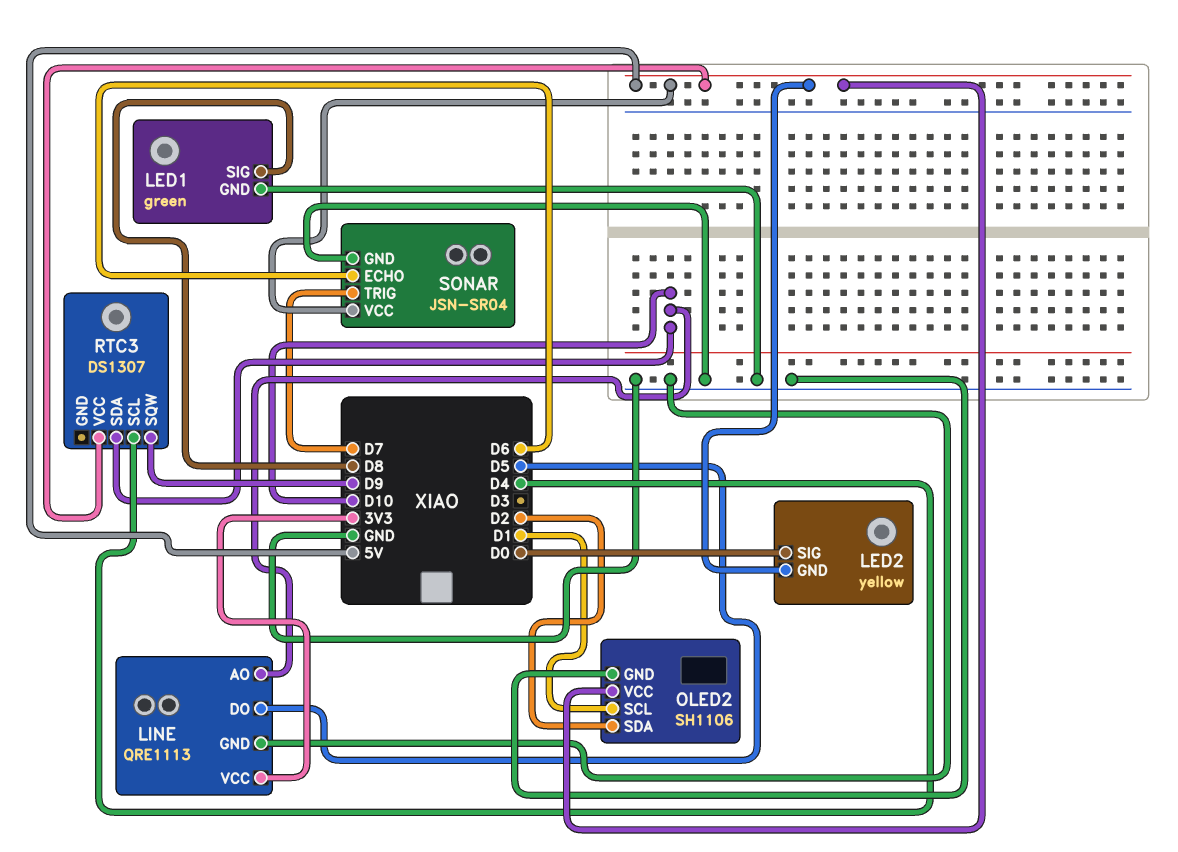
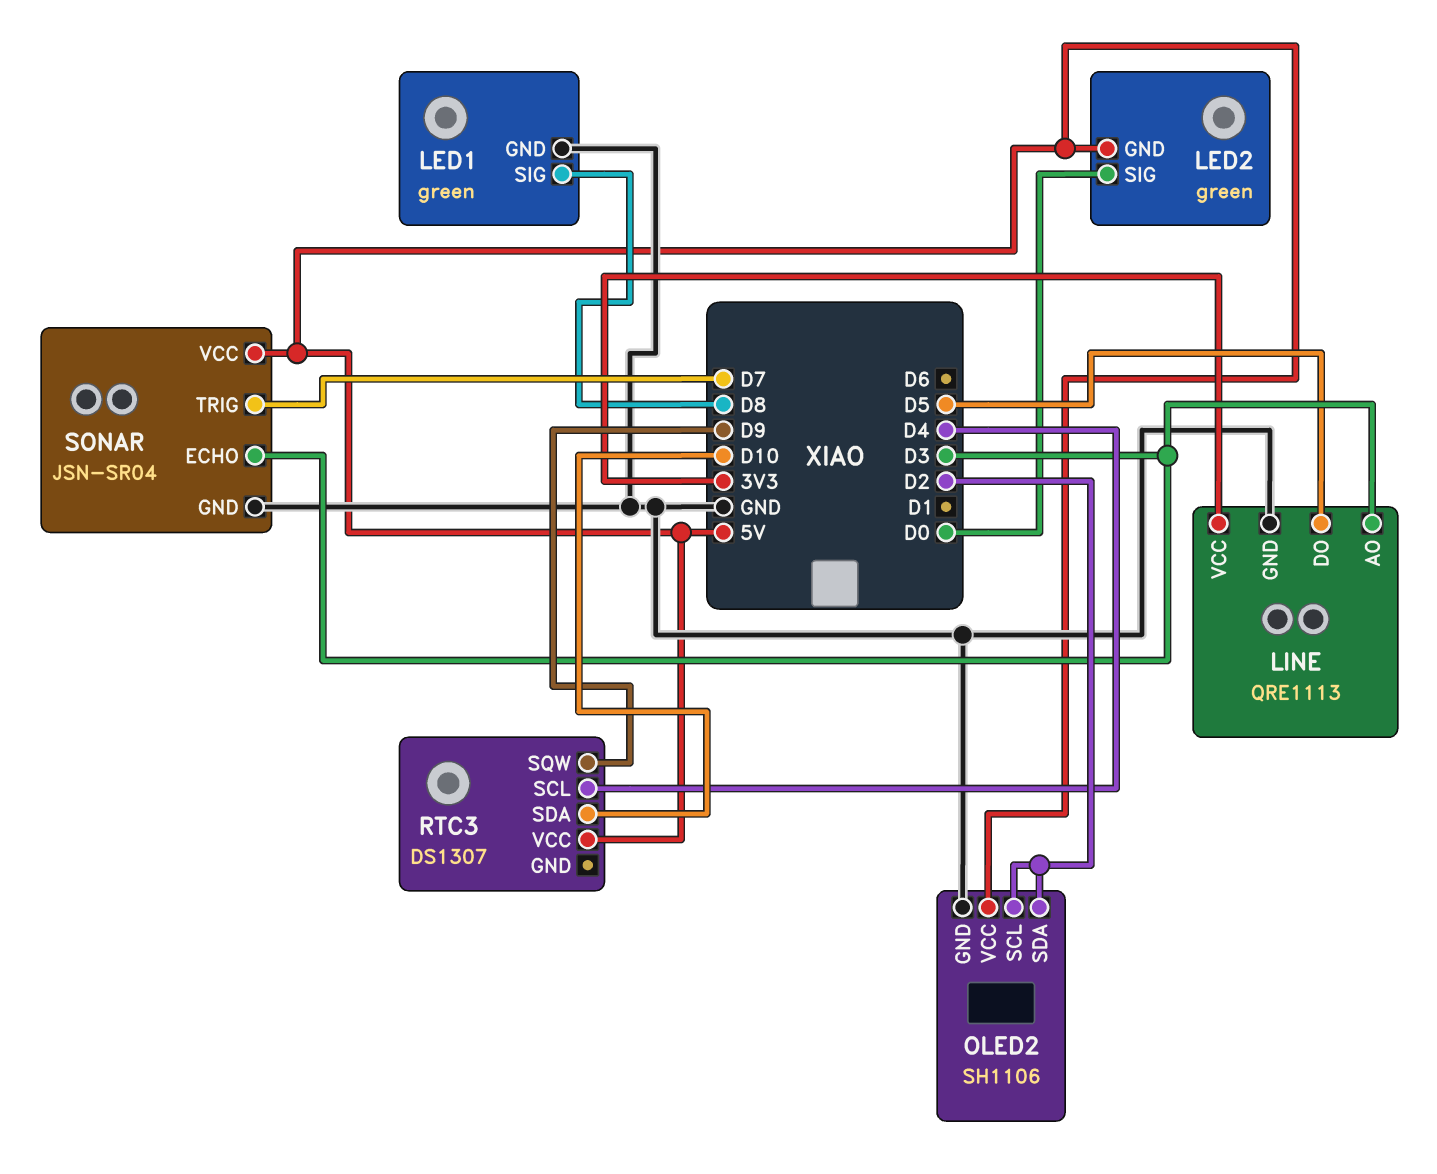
LED2: yellow -> green
LINE pin AO: D10 -> D3
OLED2 pin SCL: D1 -> D2
SONAR pin ECHO: D6 -> D3

